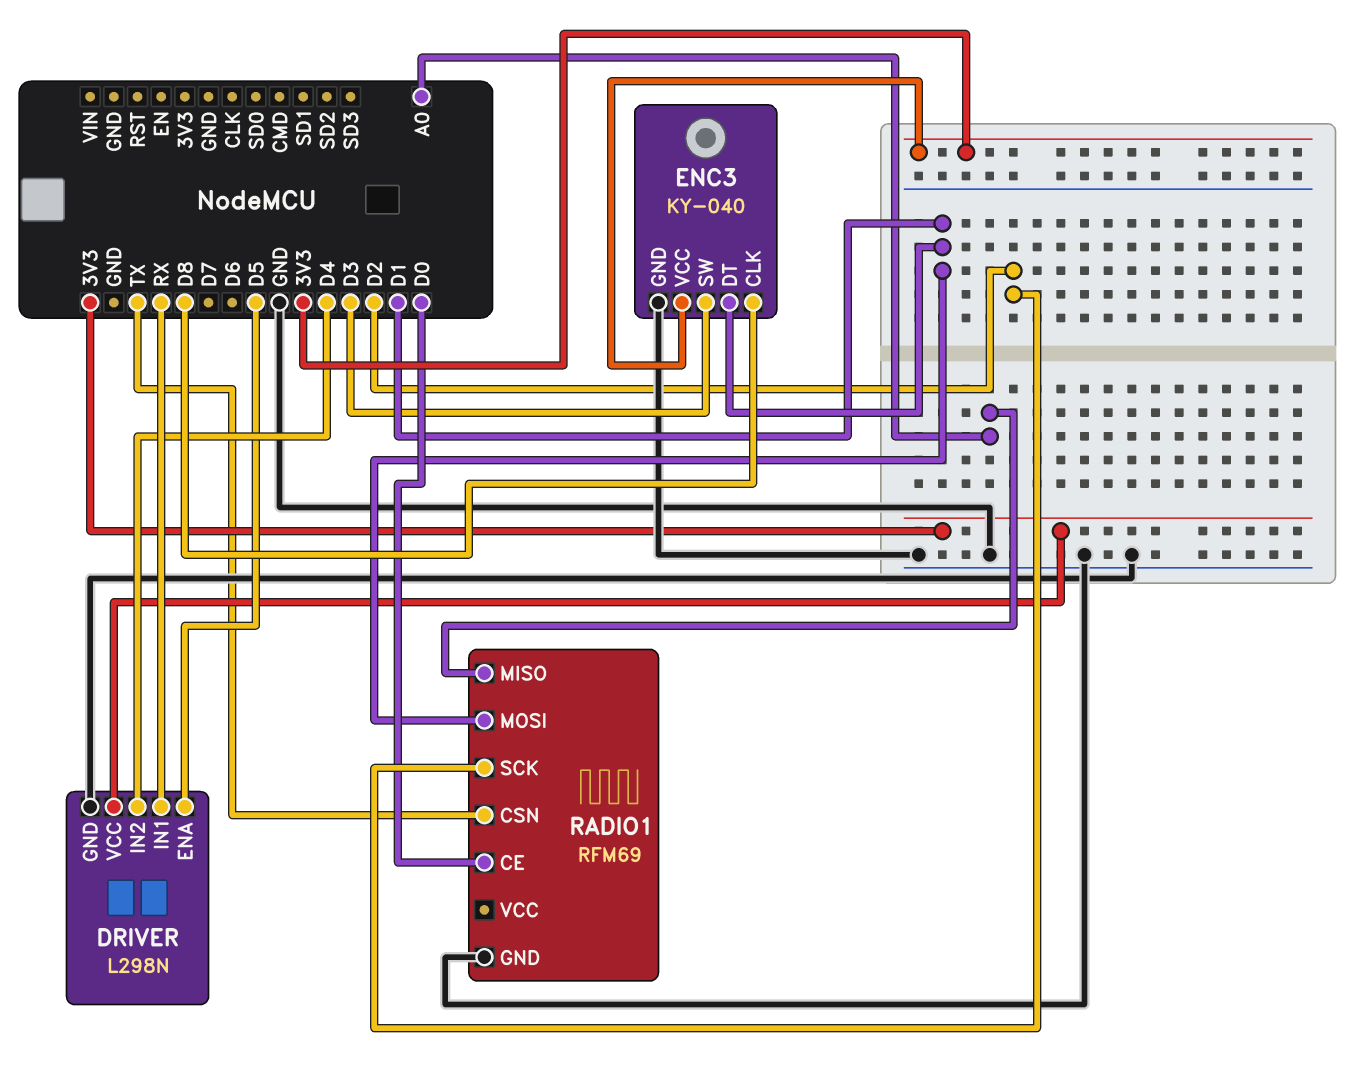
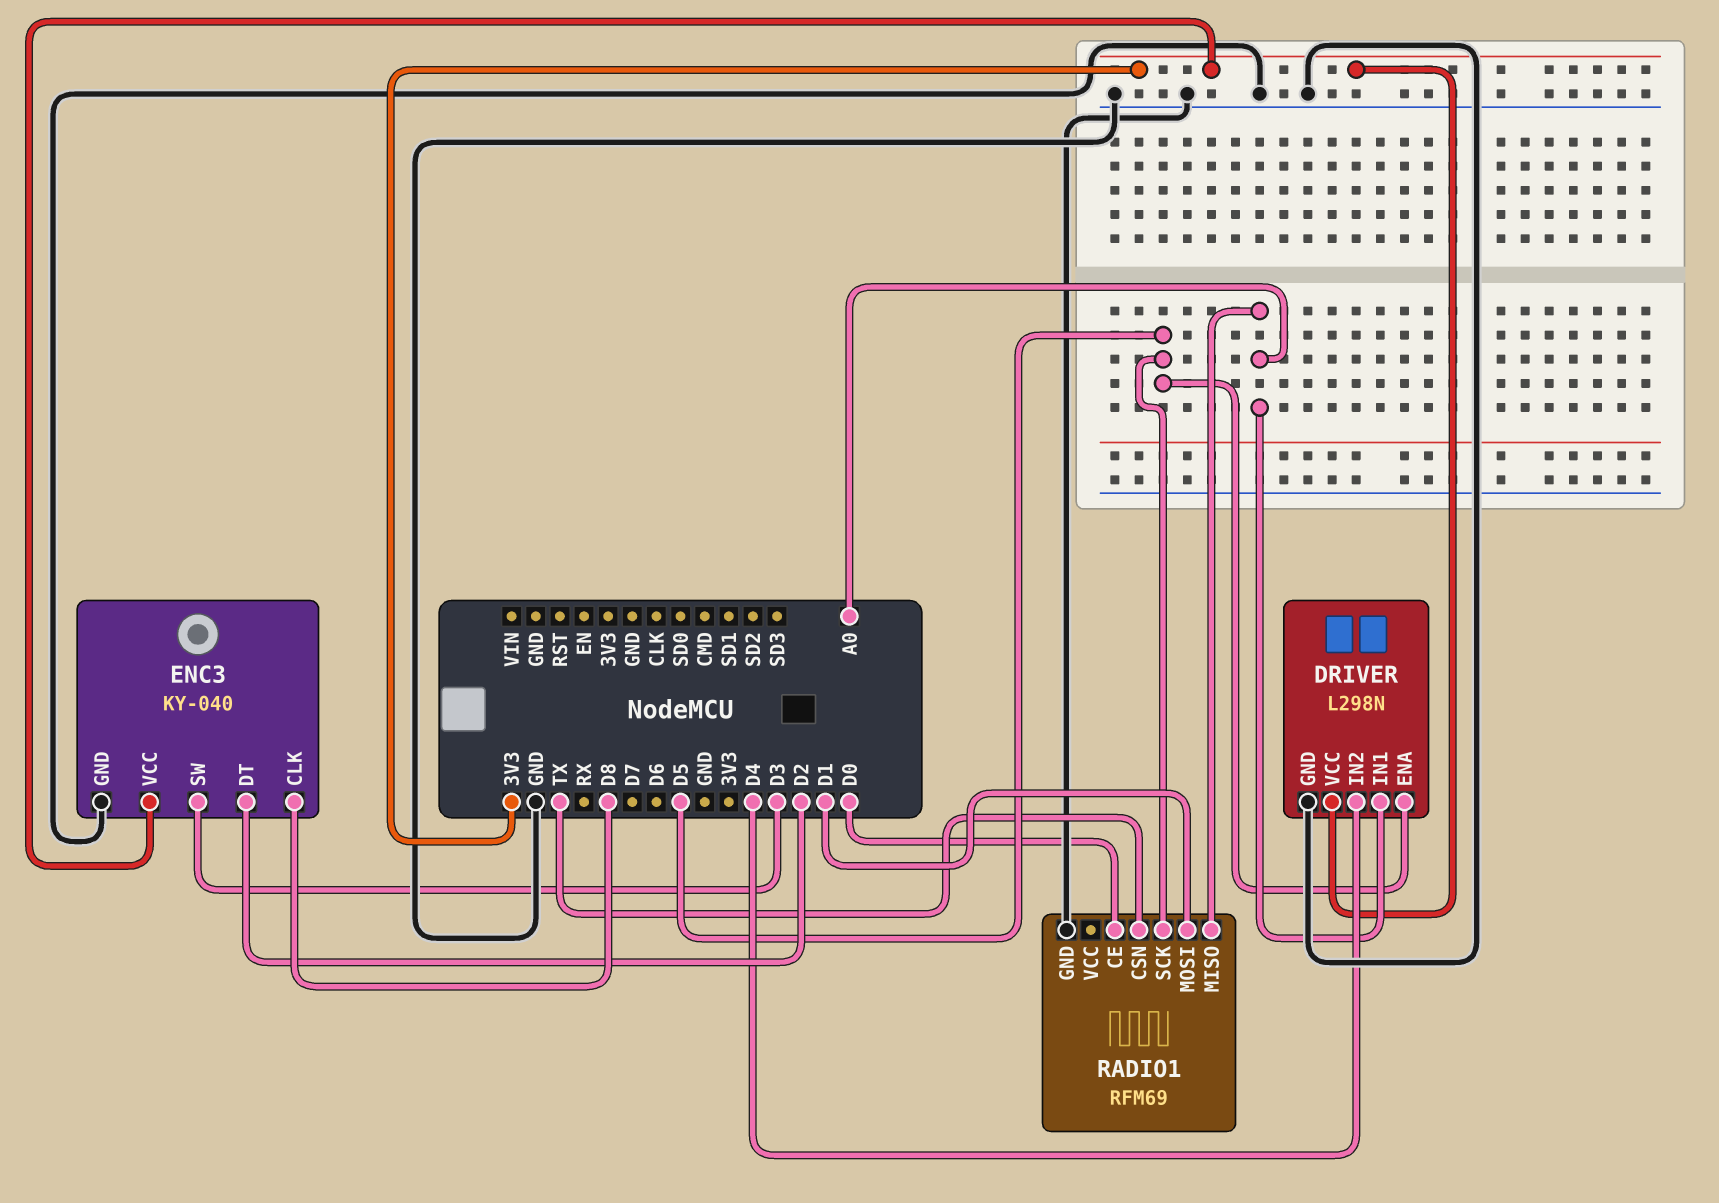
DRIVER pin IN1: RX -> A0
ENC3 pin DT: D1 -> D2
RADIO1 pin SCK: D2 -> D5

